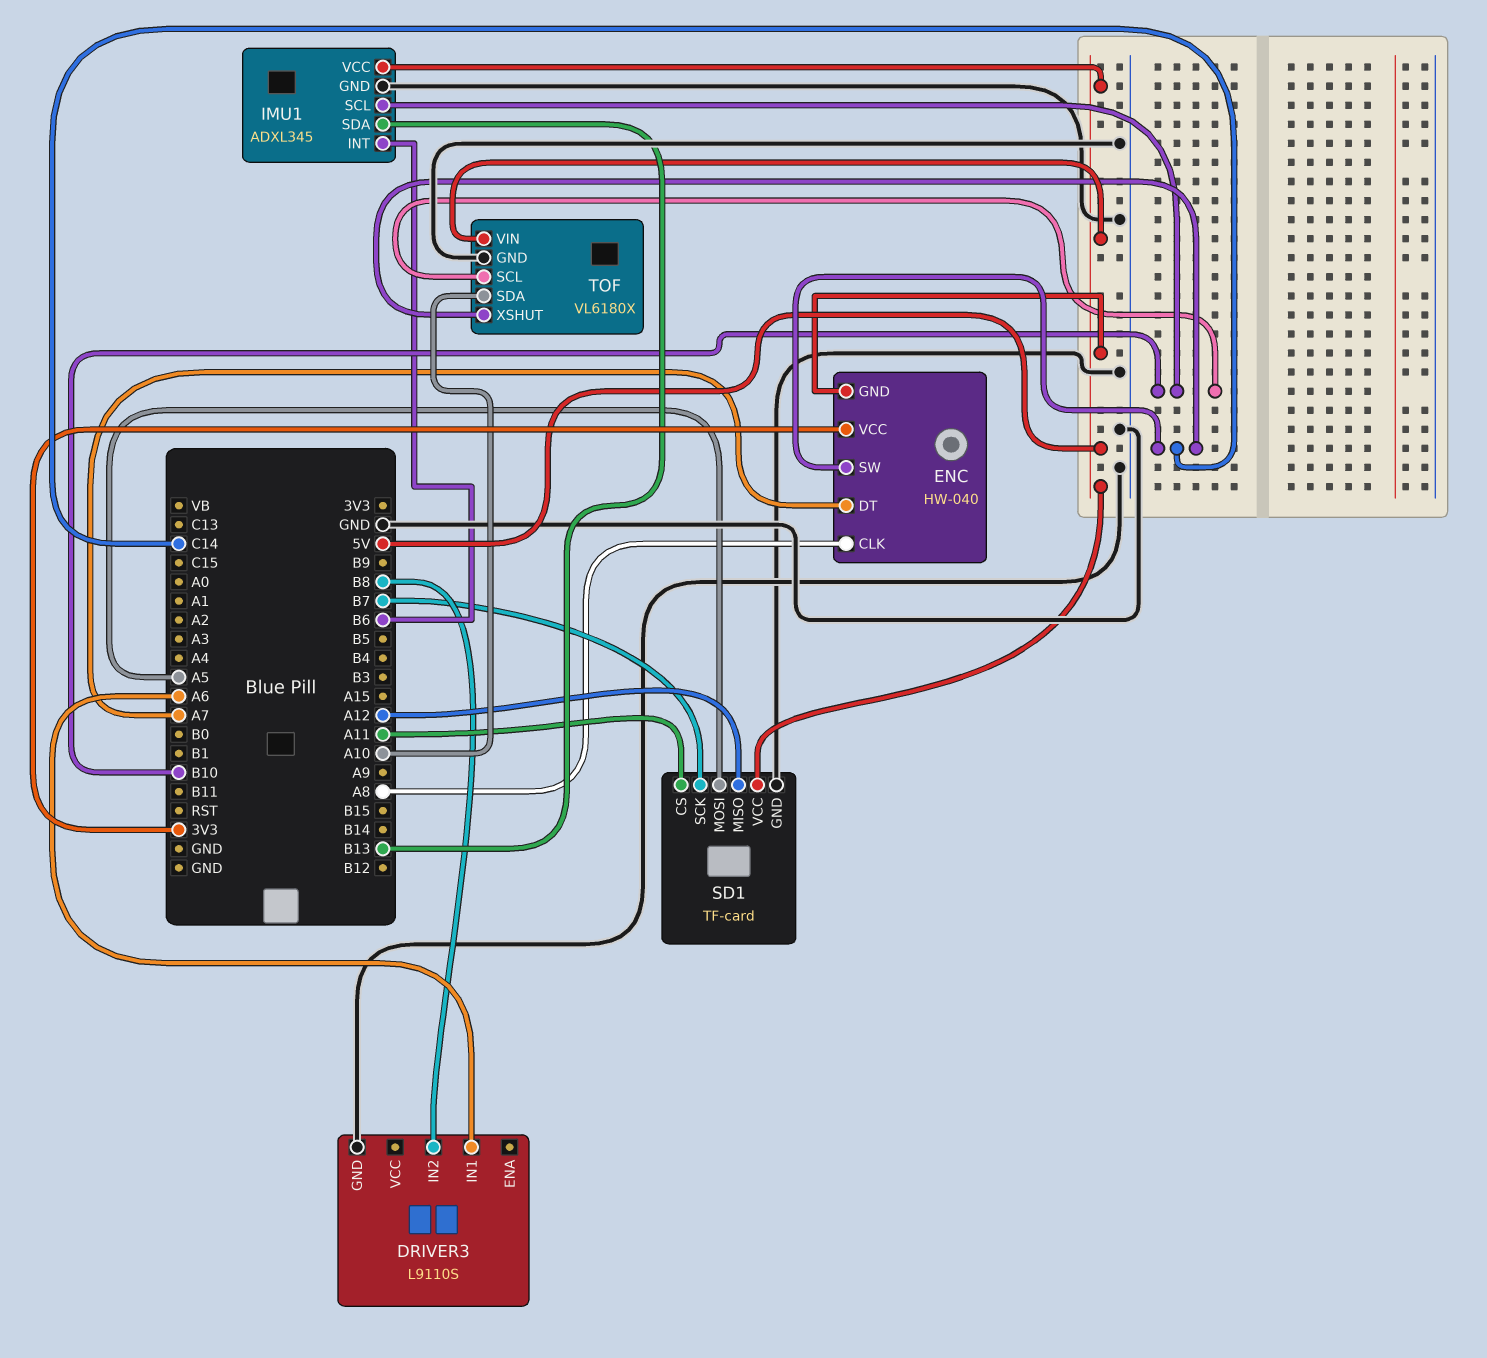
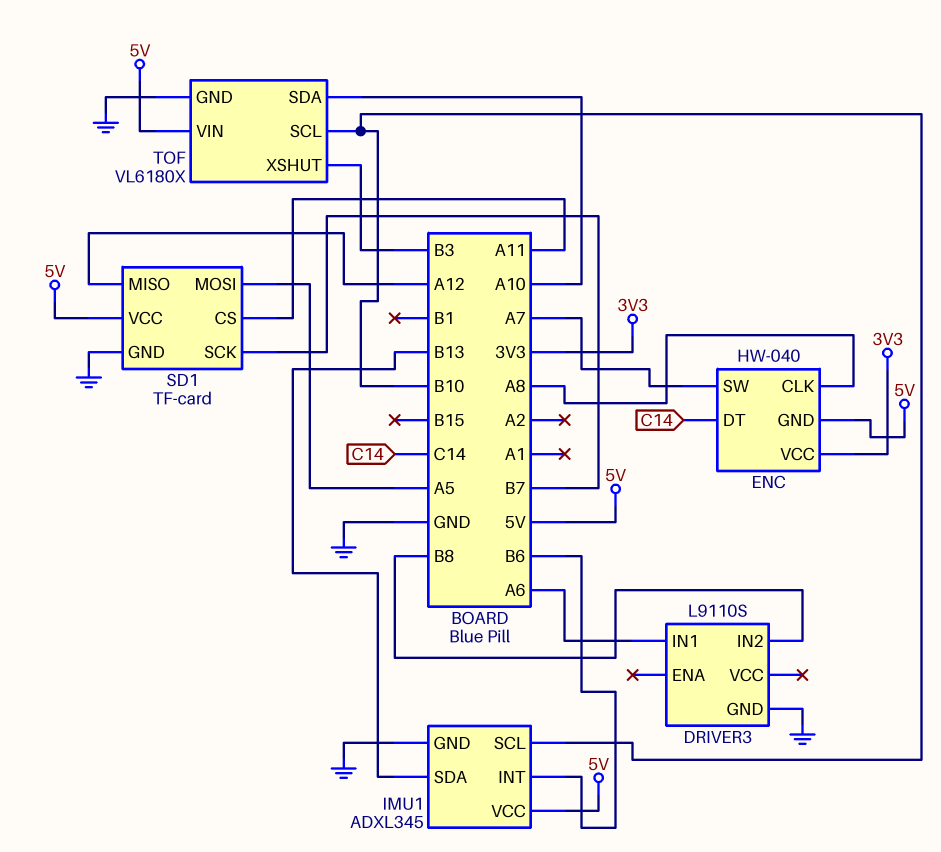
ENC pin DT: A7 -> C14
ENC pin SW: C14 -> A7
TOF pin XSHUT: C14 -> B3

